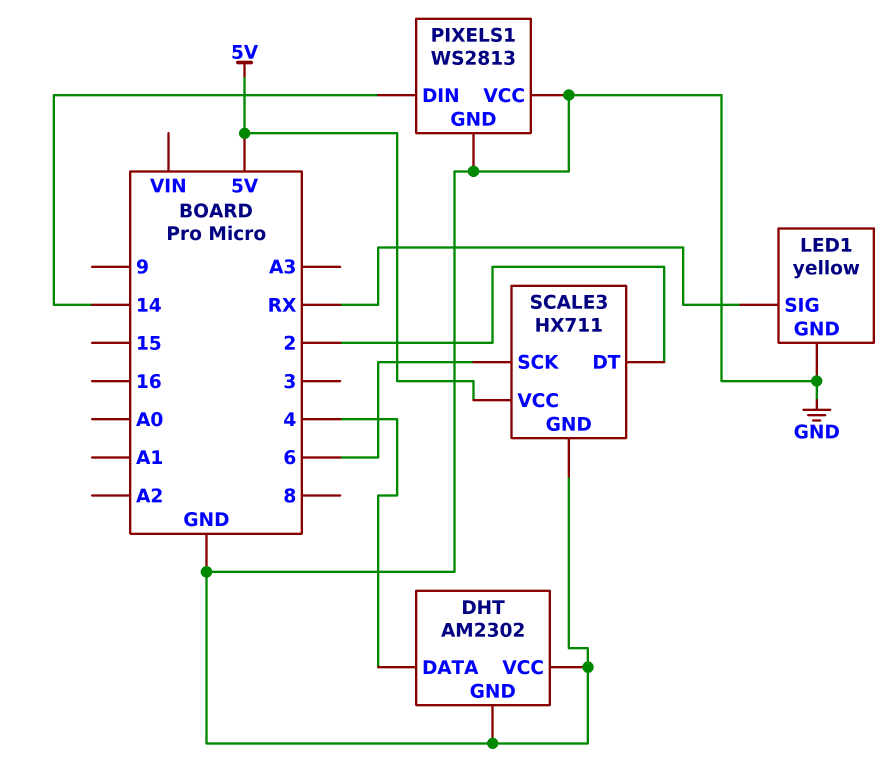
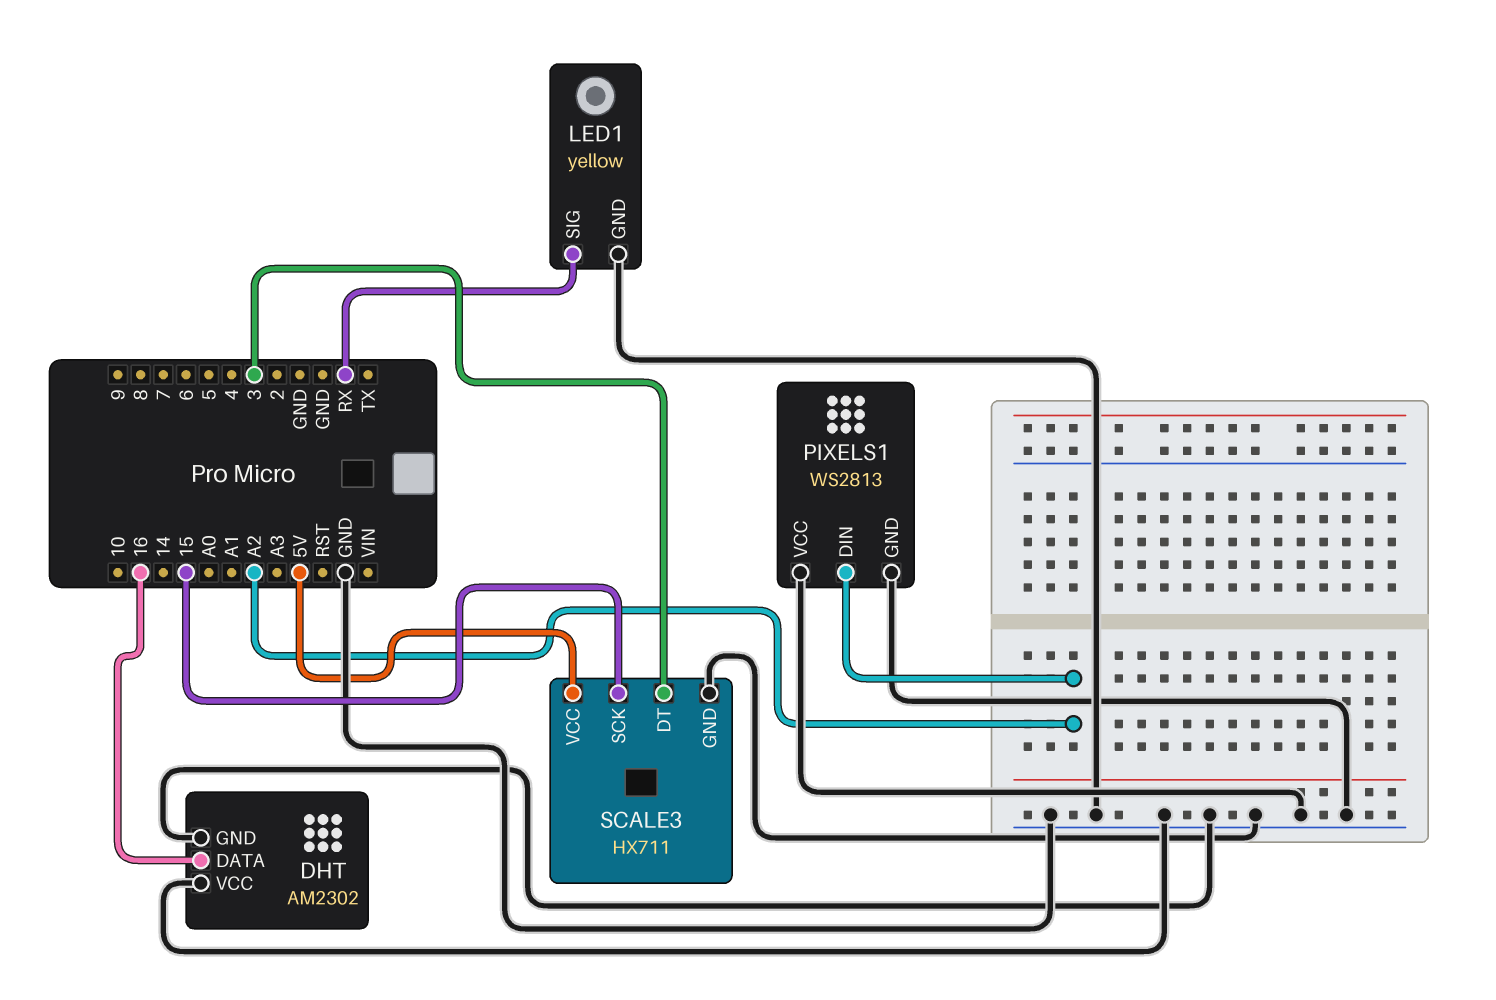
DHT pin DATA: 4 -> 16
PIXELS1 pin DIN: 14 -> A2
SCALE3 pin DT: 2 -> 3
SCALE3 pin SCK: 6 -> 15

